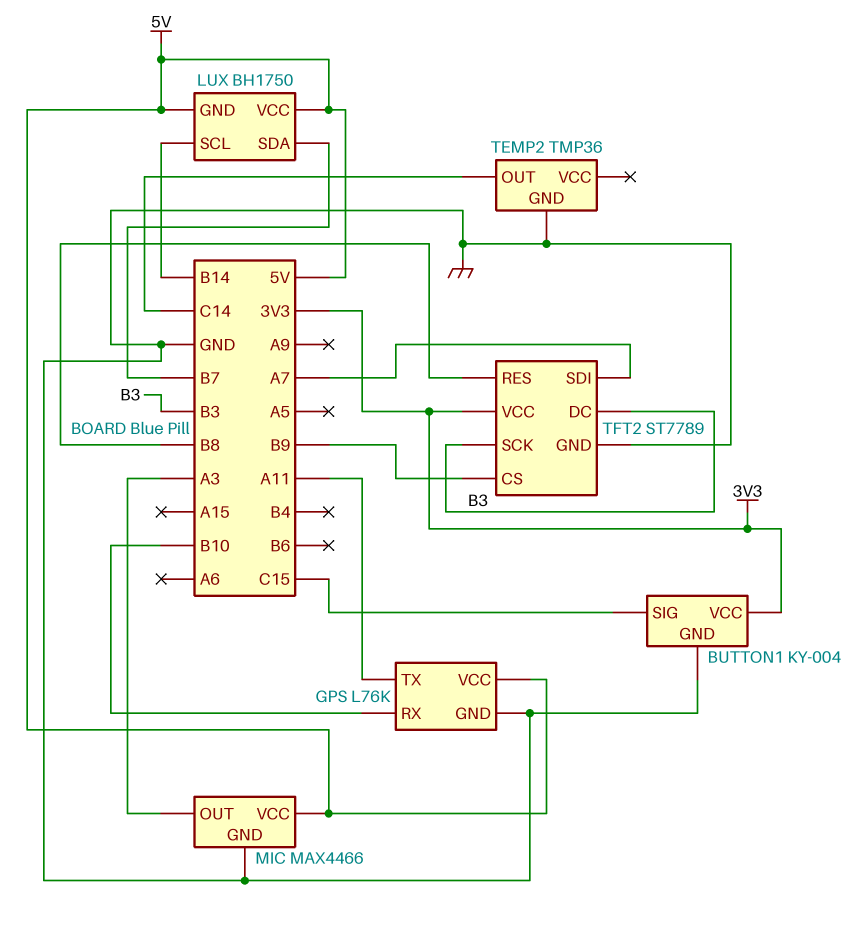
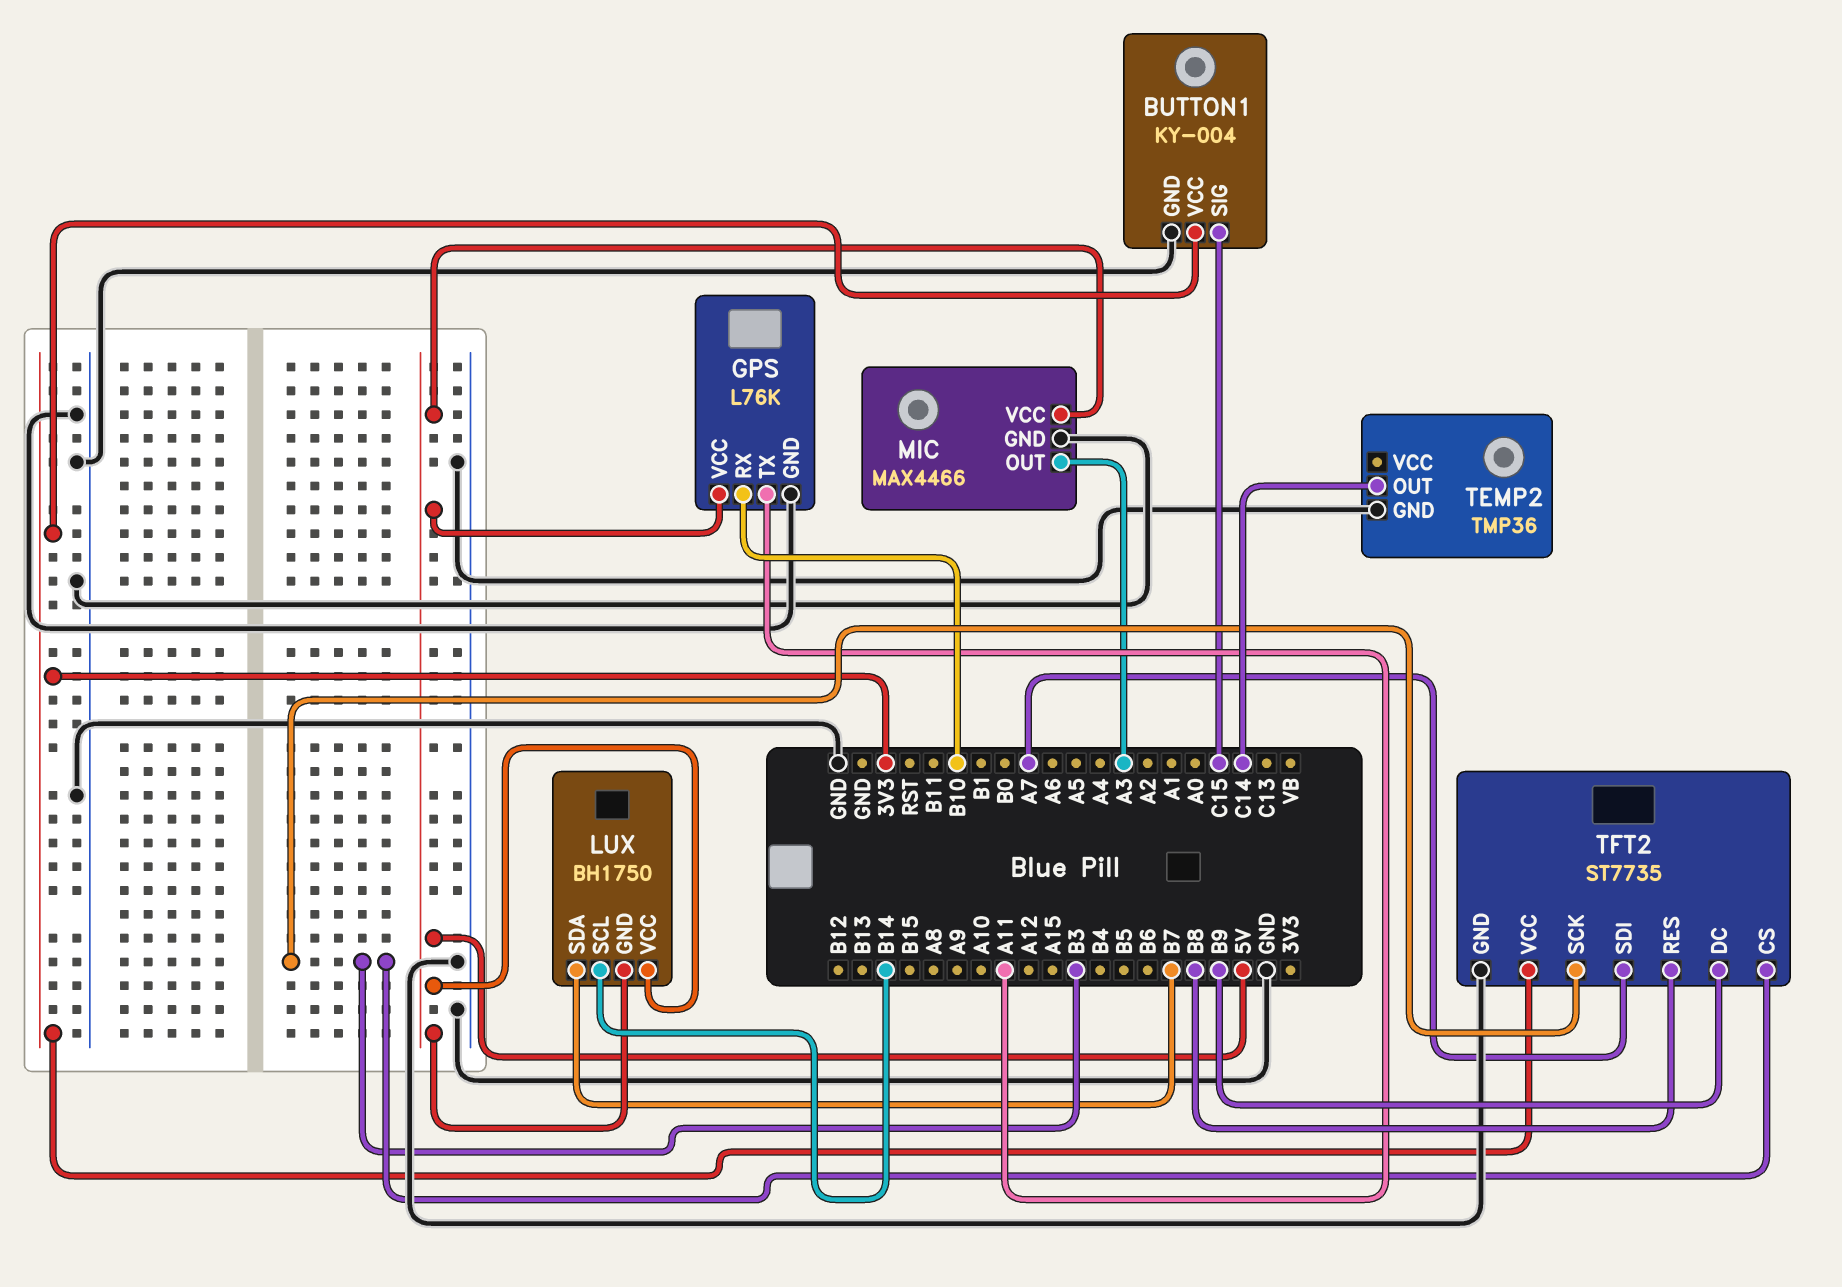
TFT2: ST7789 -> ST7735
TFT2 pin CS: B9 -> B3
TFT2 pin DC: B3 -> B9

